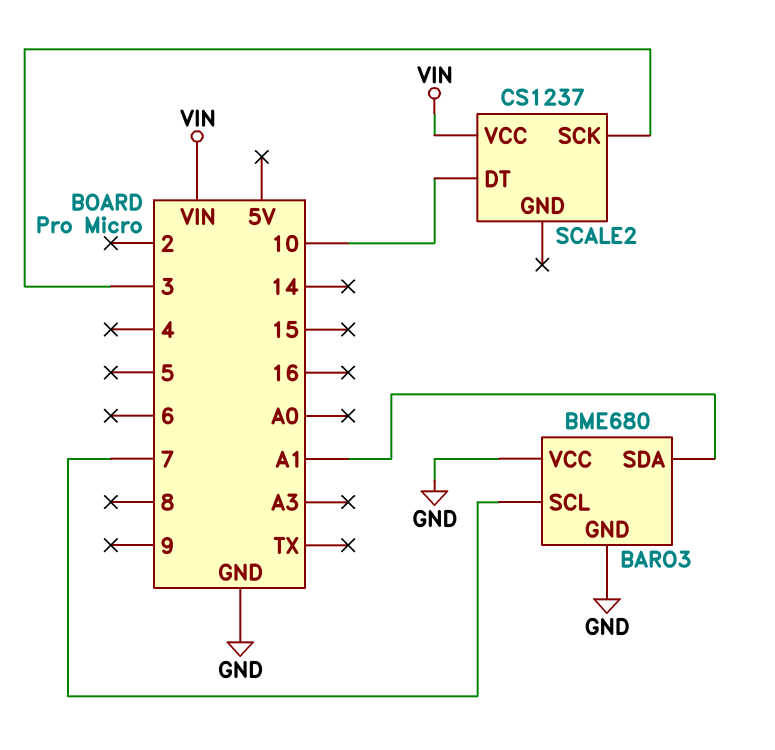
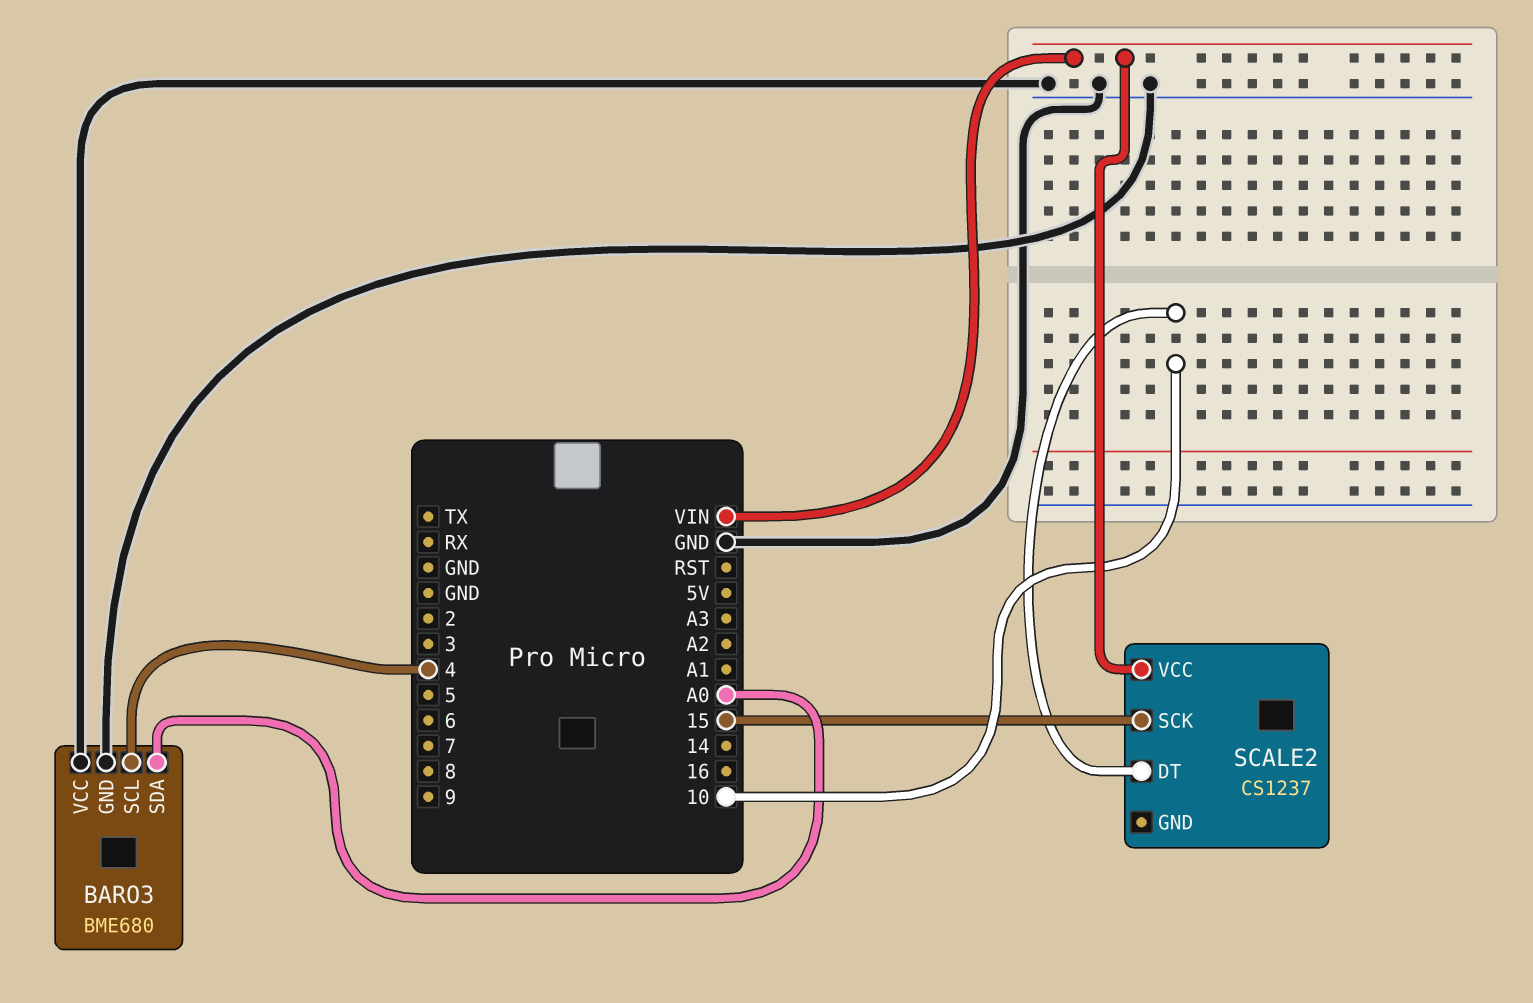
BARO3 pin SCL: 7 -> 4
BARO3 pin SDA: A1 -> A0
SCALE2 pin SCK: 3 -> 15

